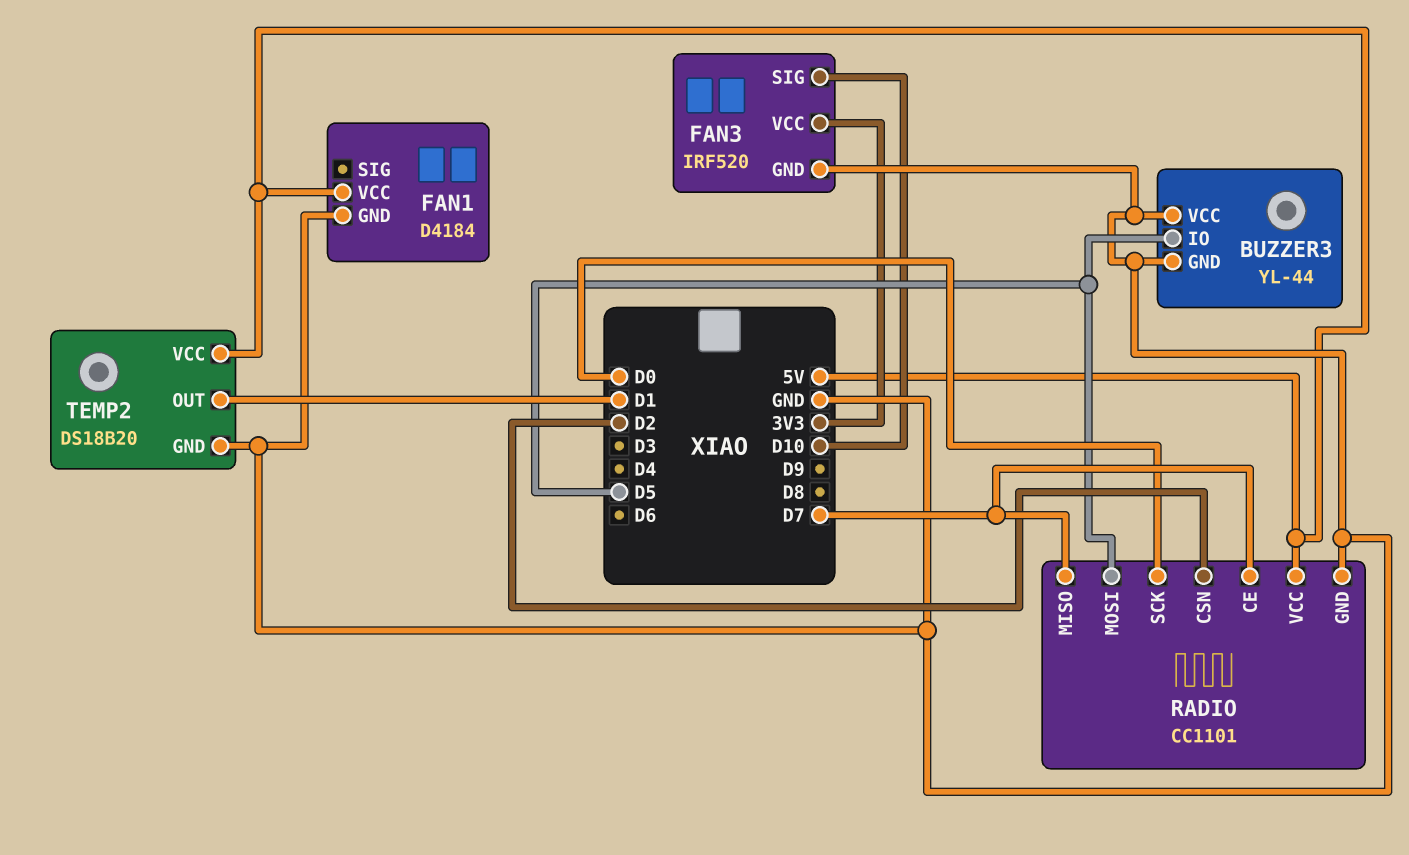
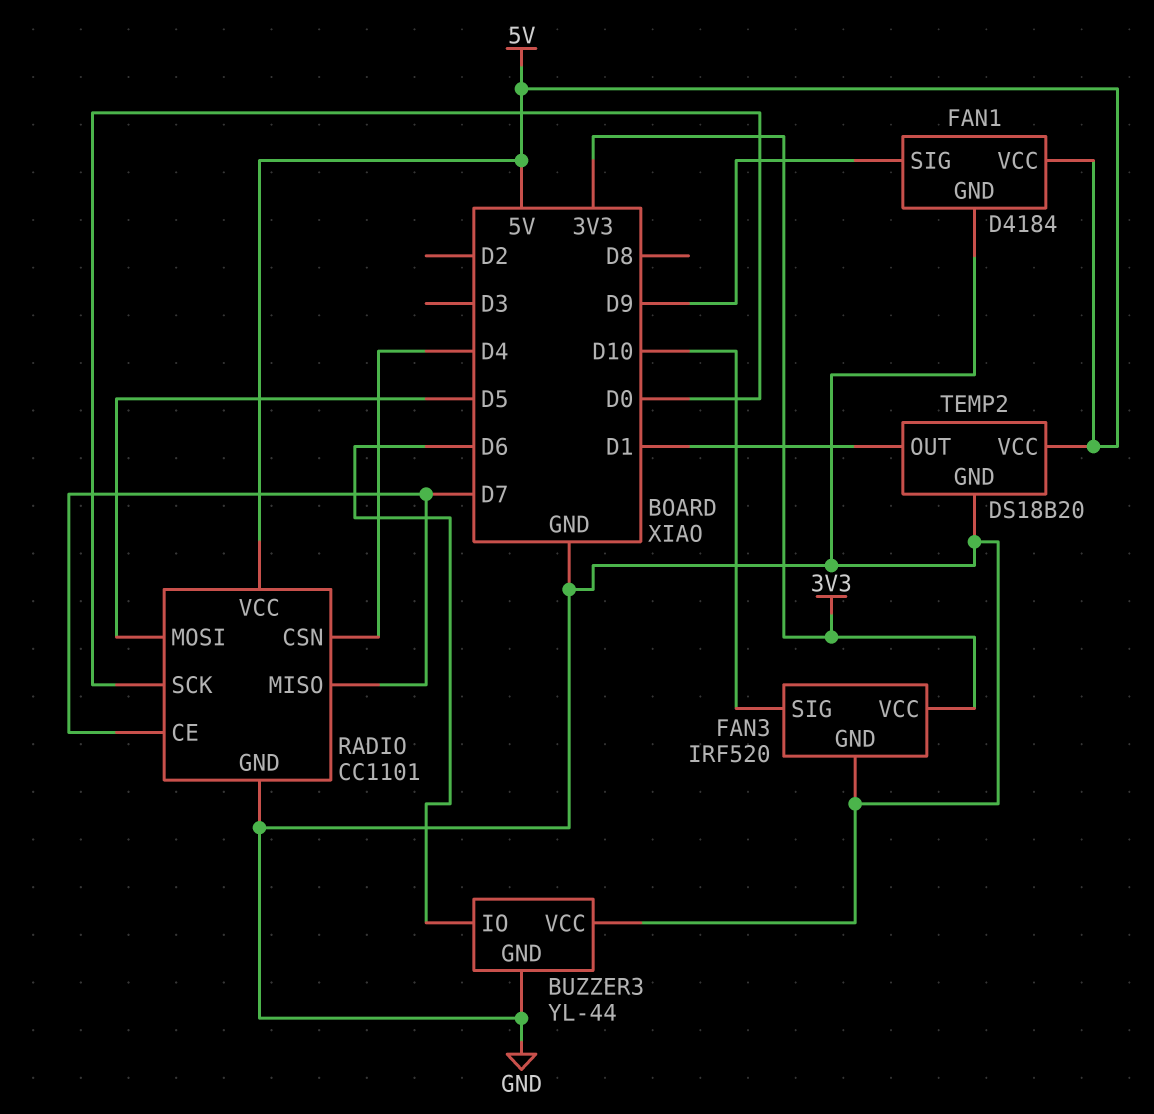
BUZZER3 pin IO: D5 -> D6
FAN1 pin SIG: none -> D9
RADIO pin CSN: D2 -> D4

